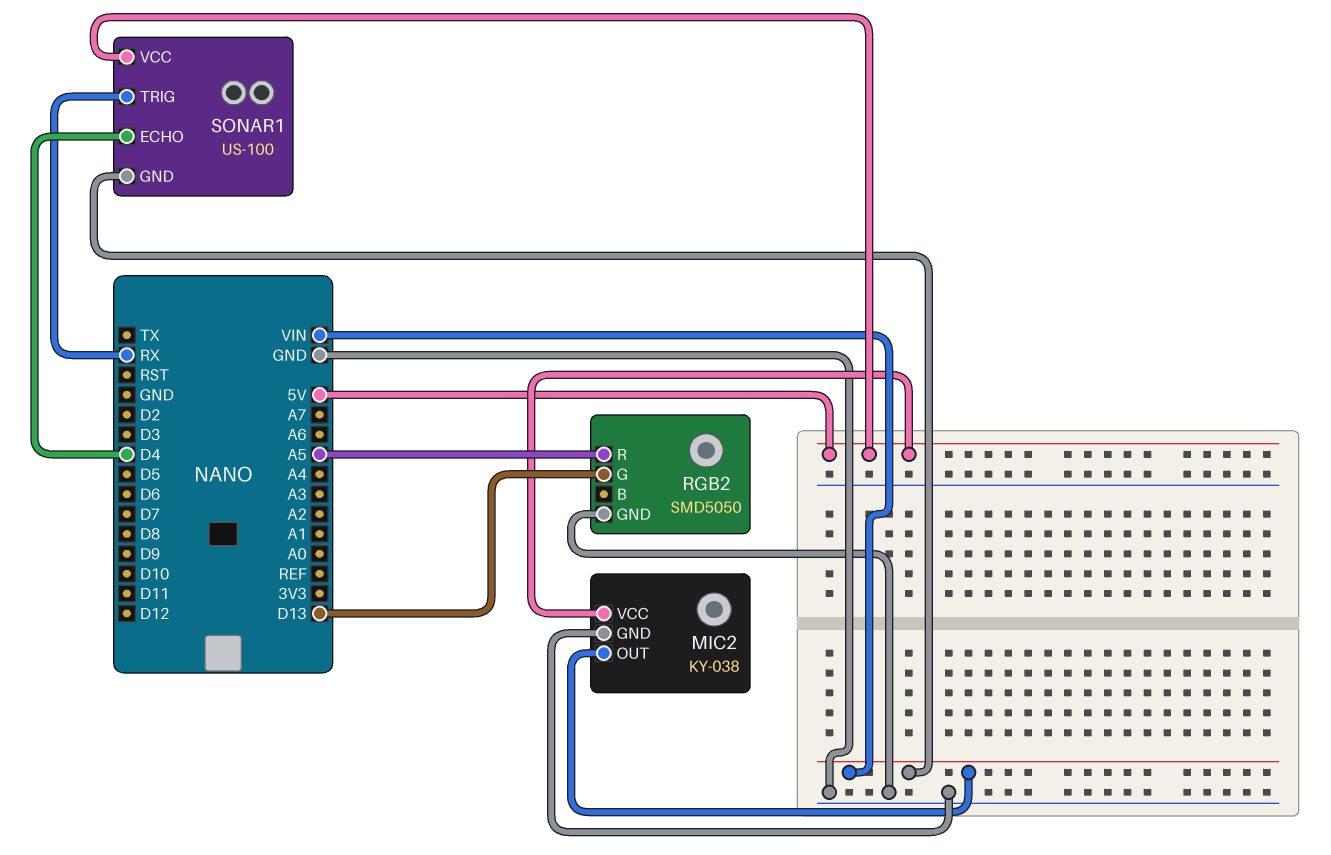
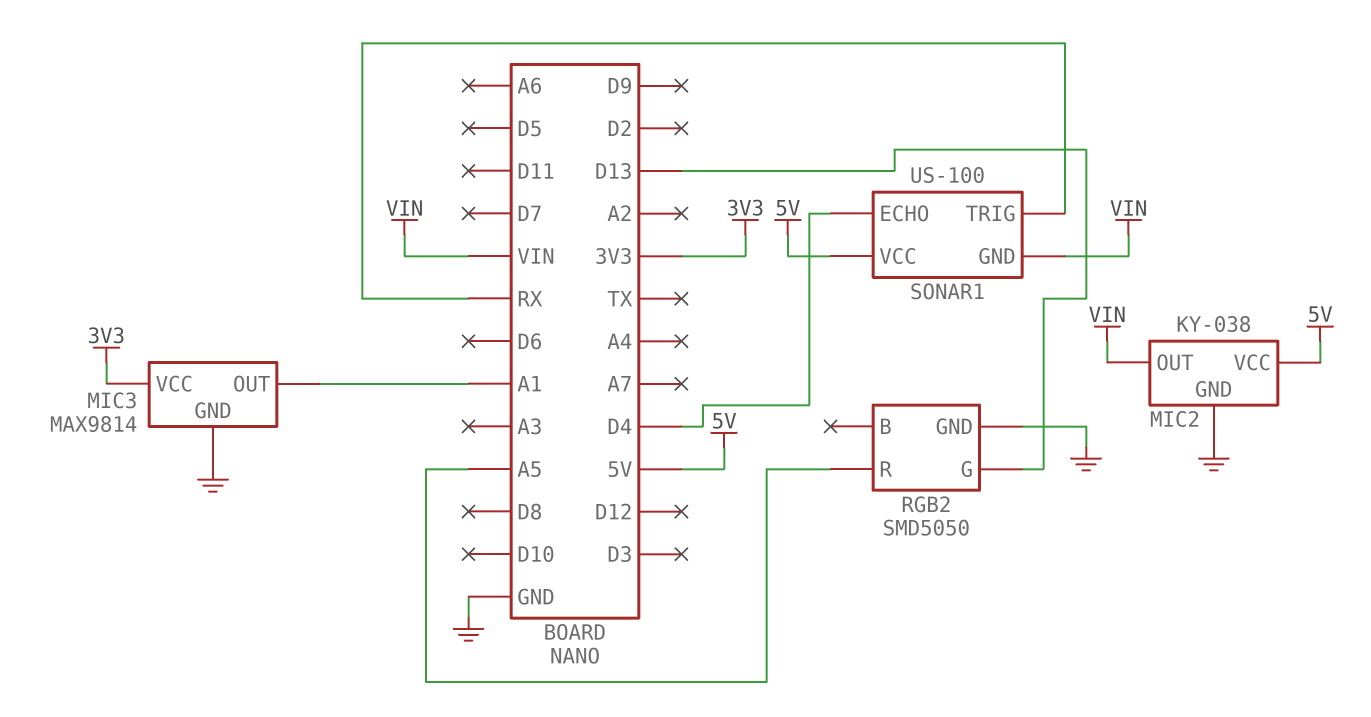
MIC3: none -> MAX9814
MIC3 pin GND: none -> GND
MIC3 pin OUT: none -> A1
MIC3 pin VCC: none -> 3V3

